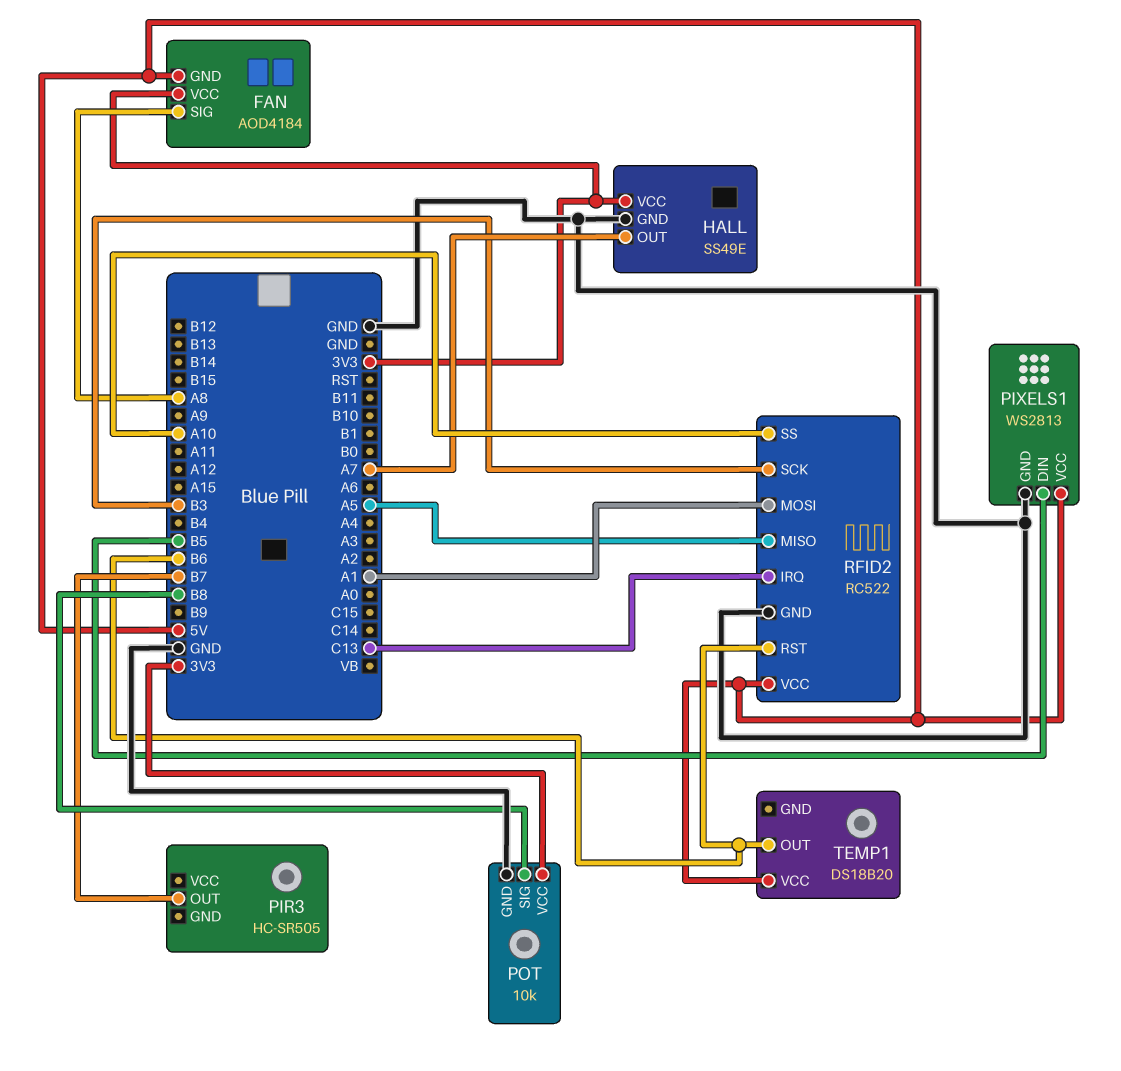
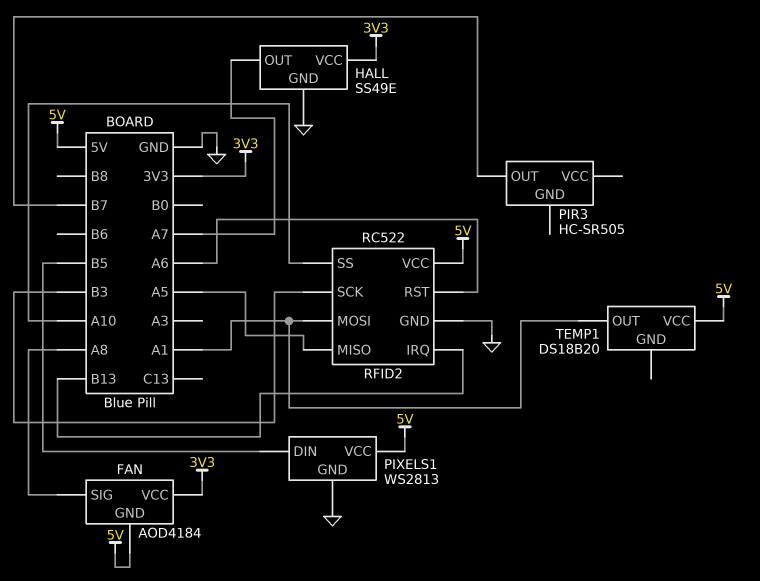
POT: 10k -> none
POT pin GND: GND -> none
POT pin SIG: B8 -> none
POT pin VCC: 3V3 -> none
RFID2 pin IRQ: C13 -> B13
RFID2 pin RST: B6 -> A6
TEMP1 pin OUT: B6 -> A1

